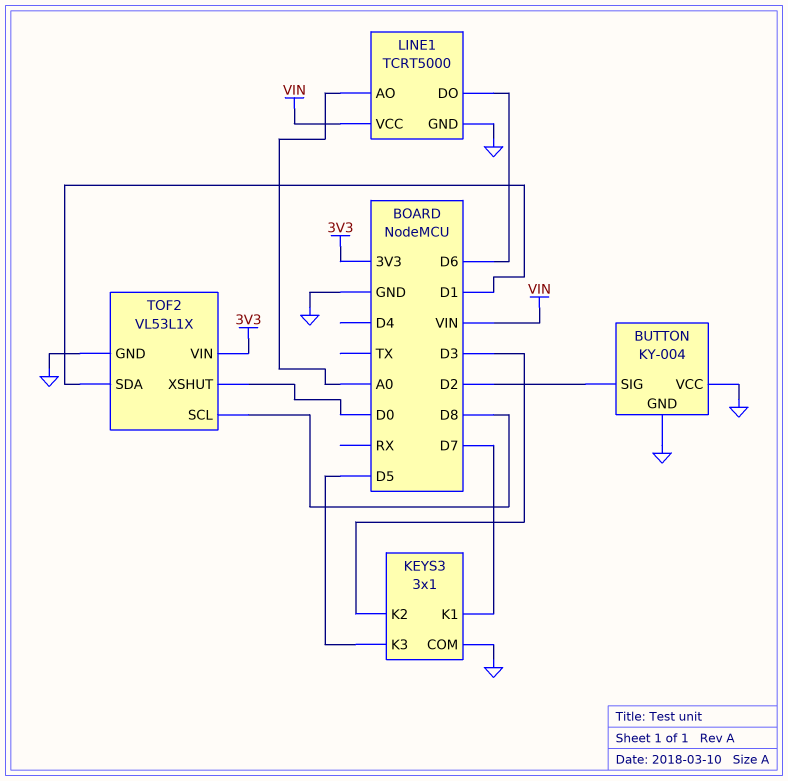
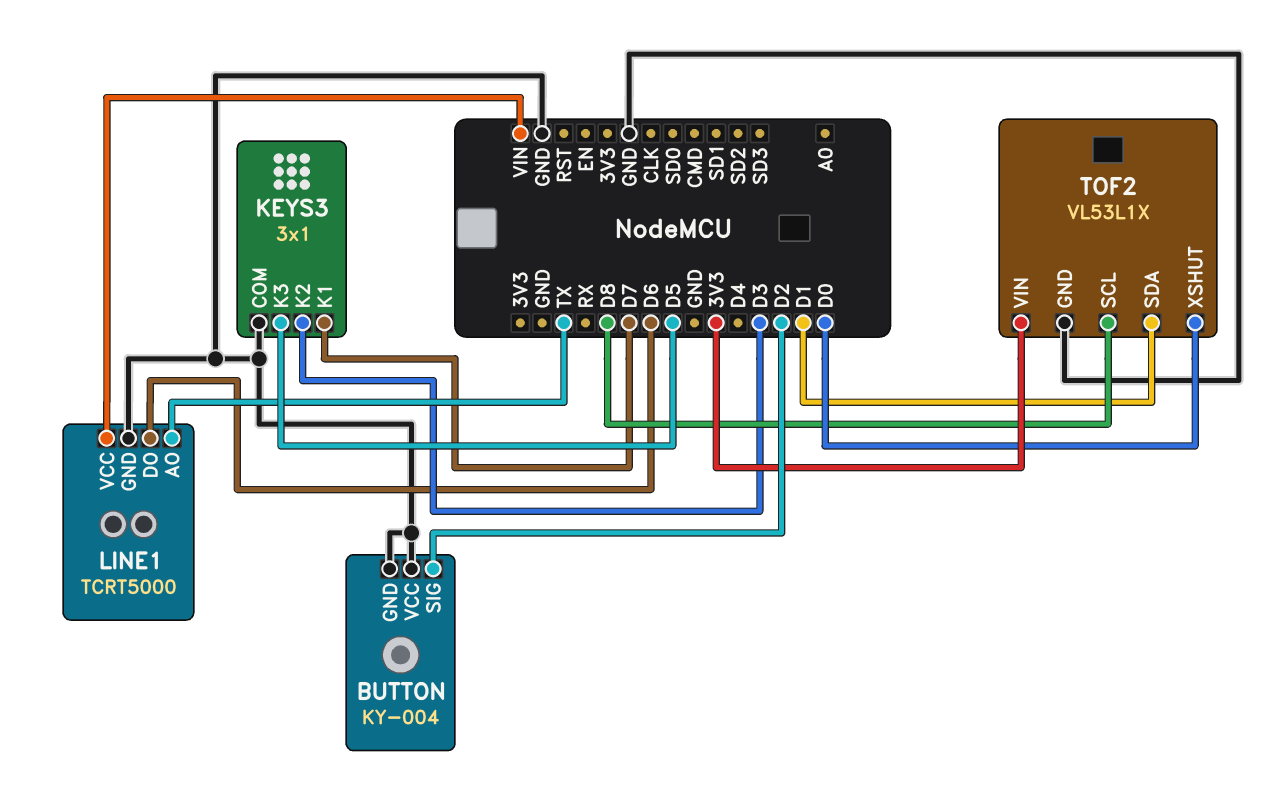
LINE1 pin AO: A0 -> TX

